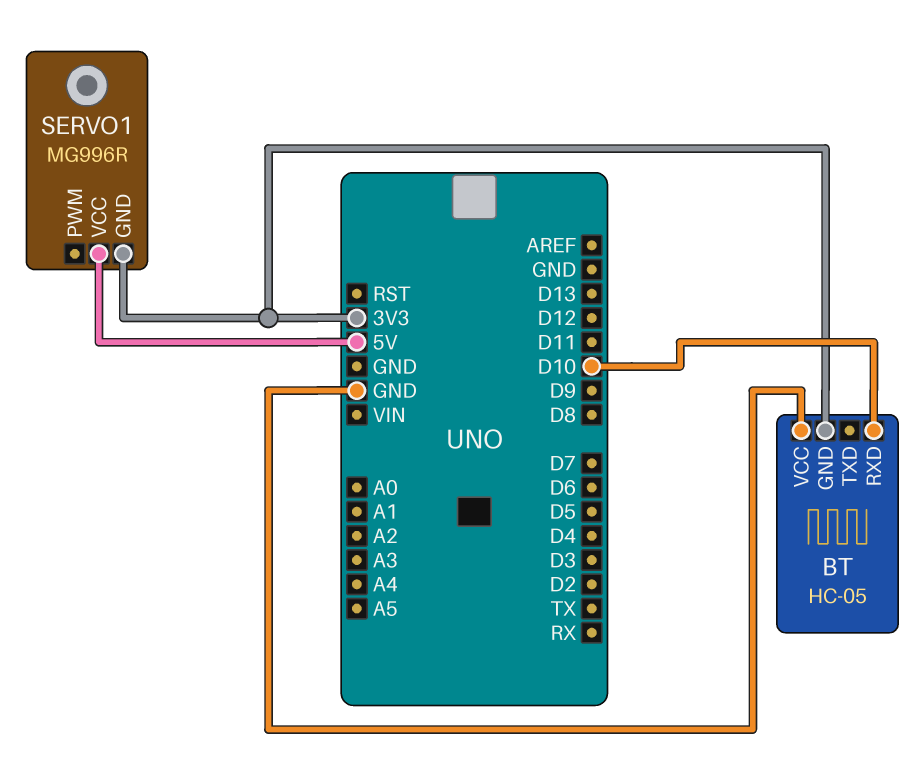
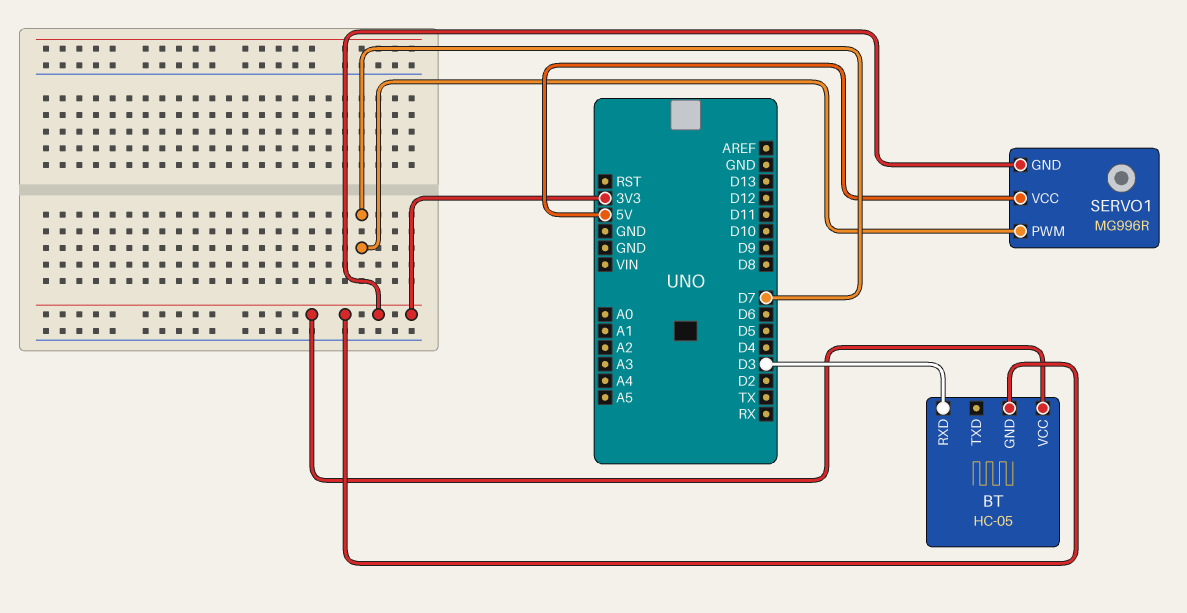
BT pin RXD: D10 -> D3
BT pin VCC: GND -> 3V3
SERVO1 pin PWM: none -> D7

